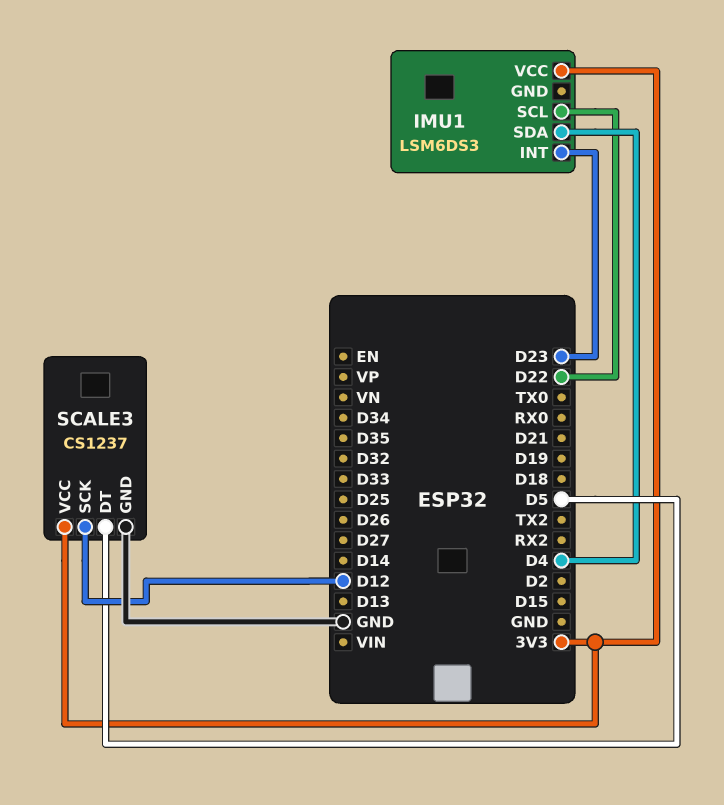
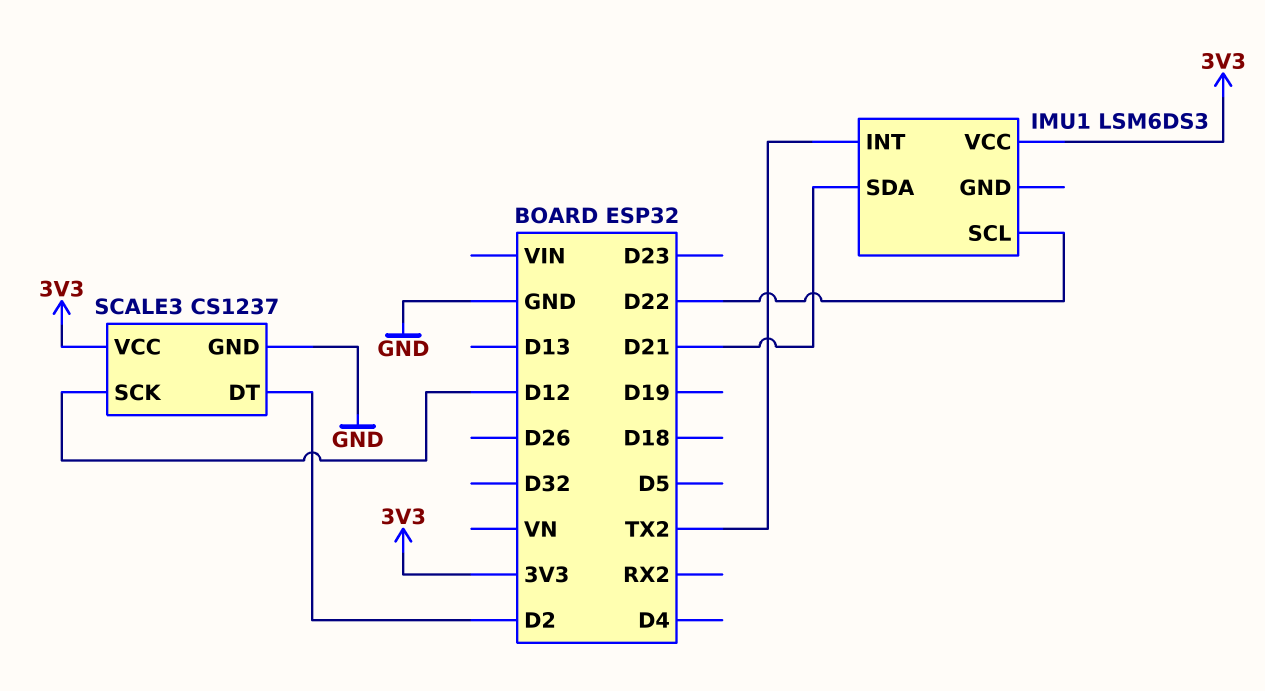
IMU1 pin INT: D23 -> TX2
IMU1 pin SDA: D4 -> D21
SCALE3 pin DT: D5 -> D2

